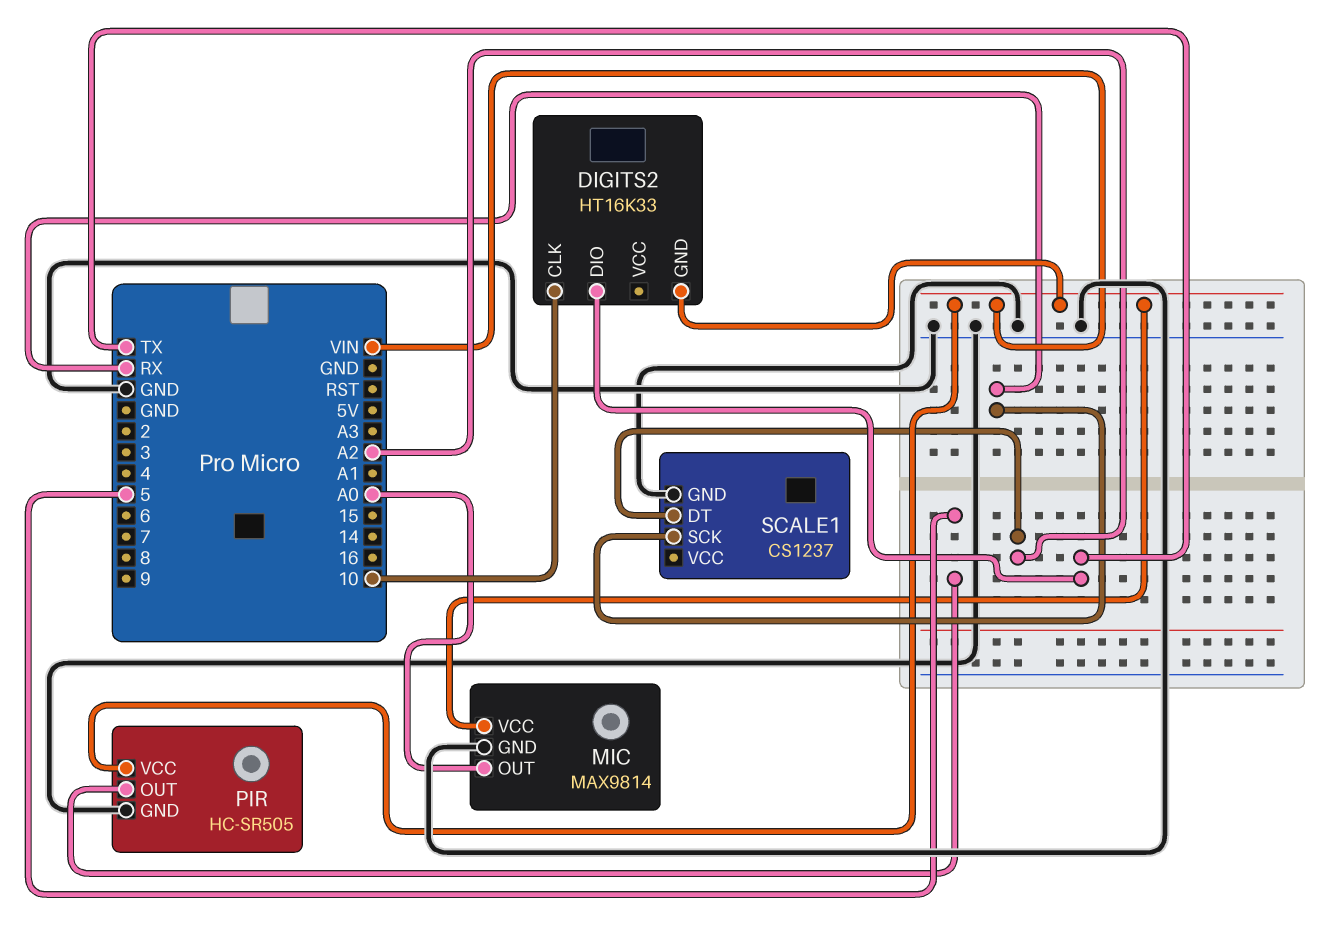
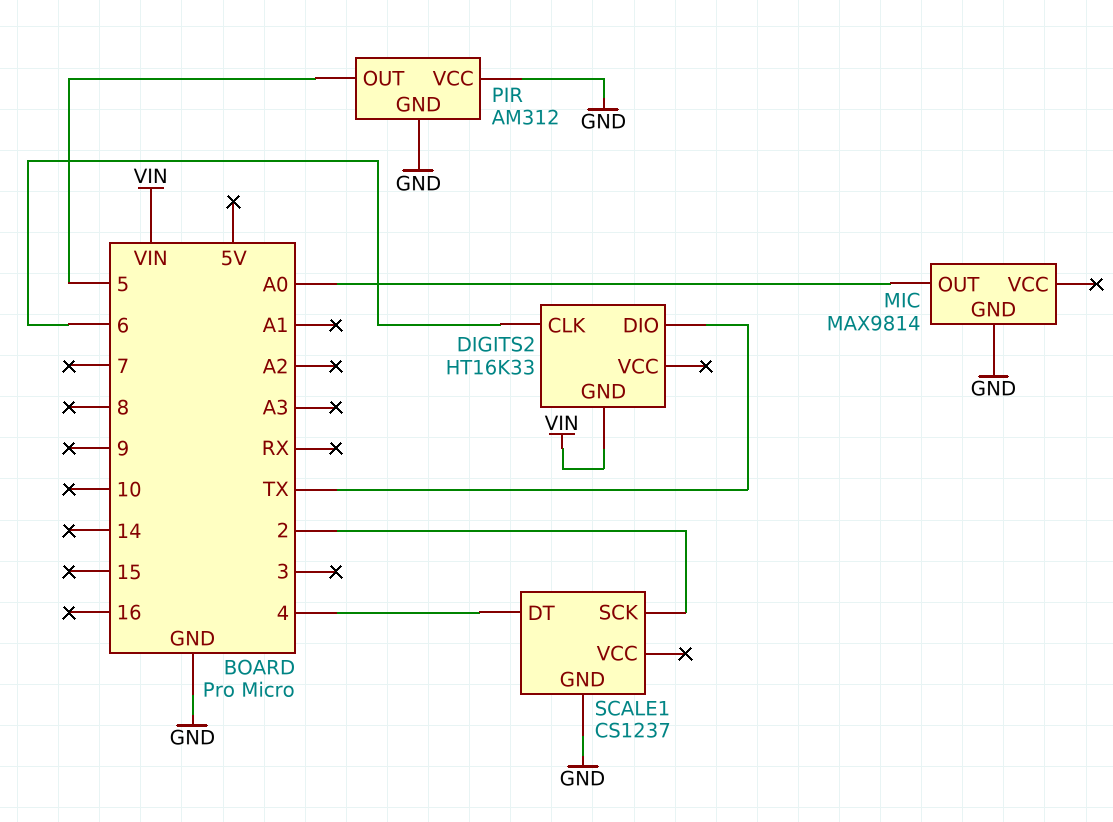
DIGITS2 pin CLK: 10 -> 6
MIC pin VCC: VIN -> none
PIR: HC-SR505 -> AM312
PIR pin VCC: VIN -> GND
SCALE1 pin DT: A2 -> 4
SCALE1 pin SCK: RX -> 2

